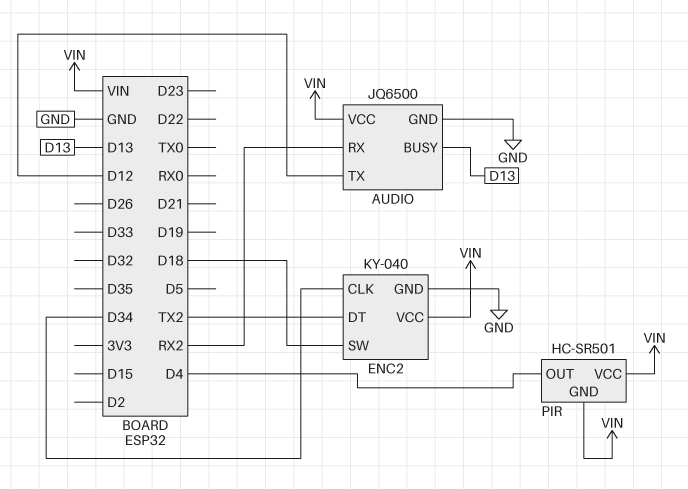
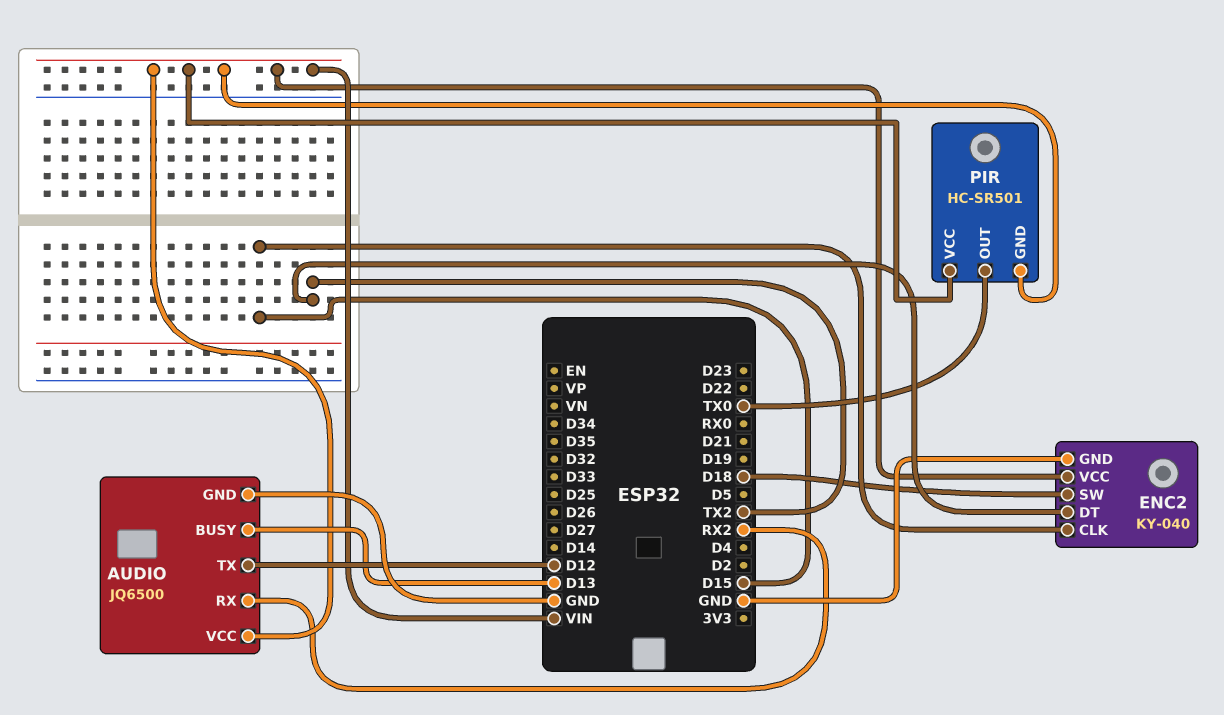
ENC2 pin CLK: D34 -> D15
PIR pin OUT: D4 -> TX0

